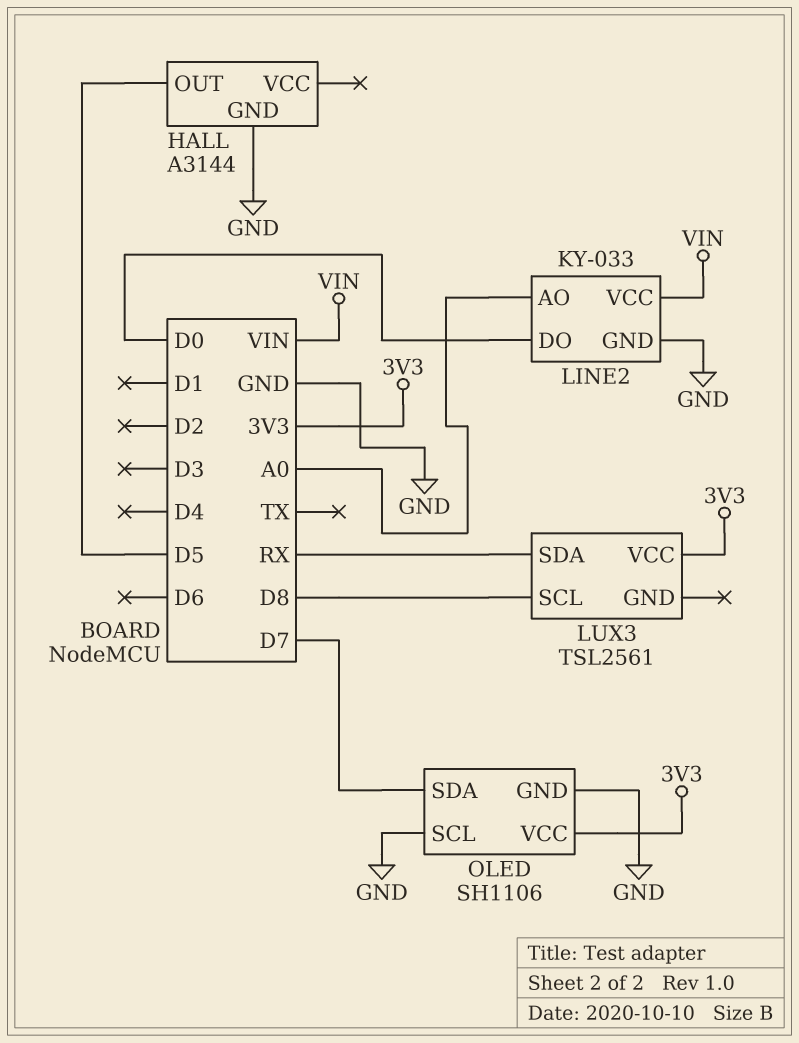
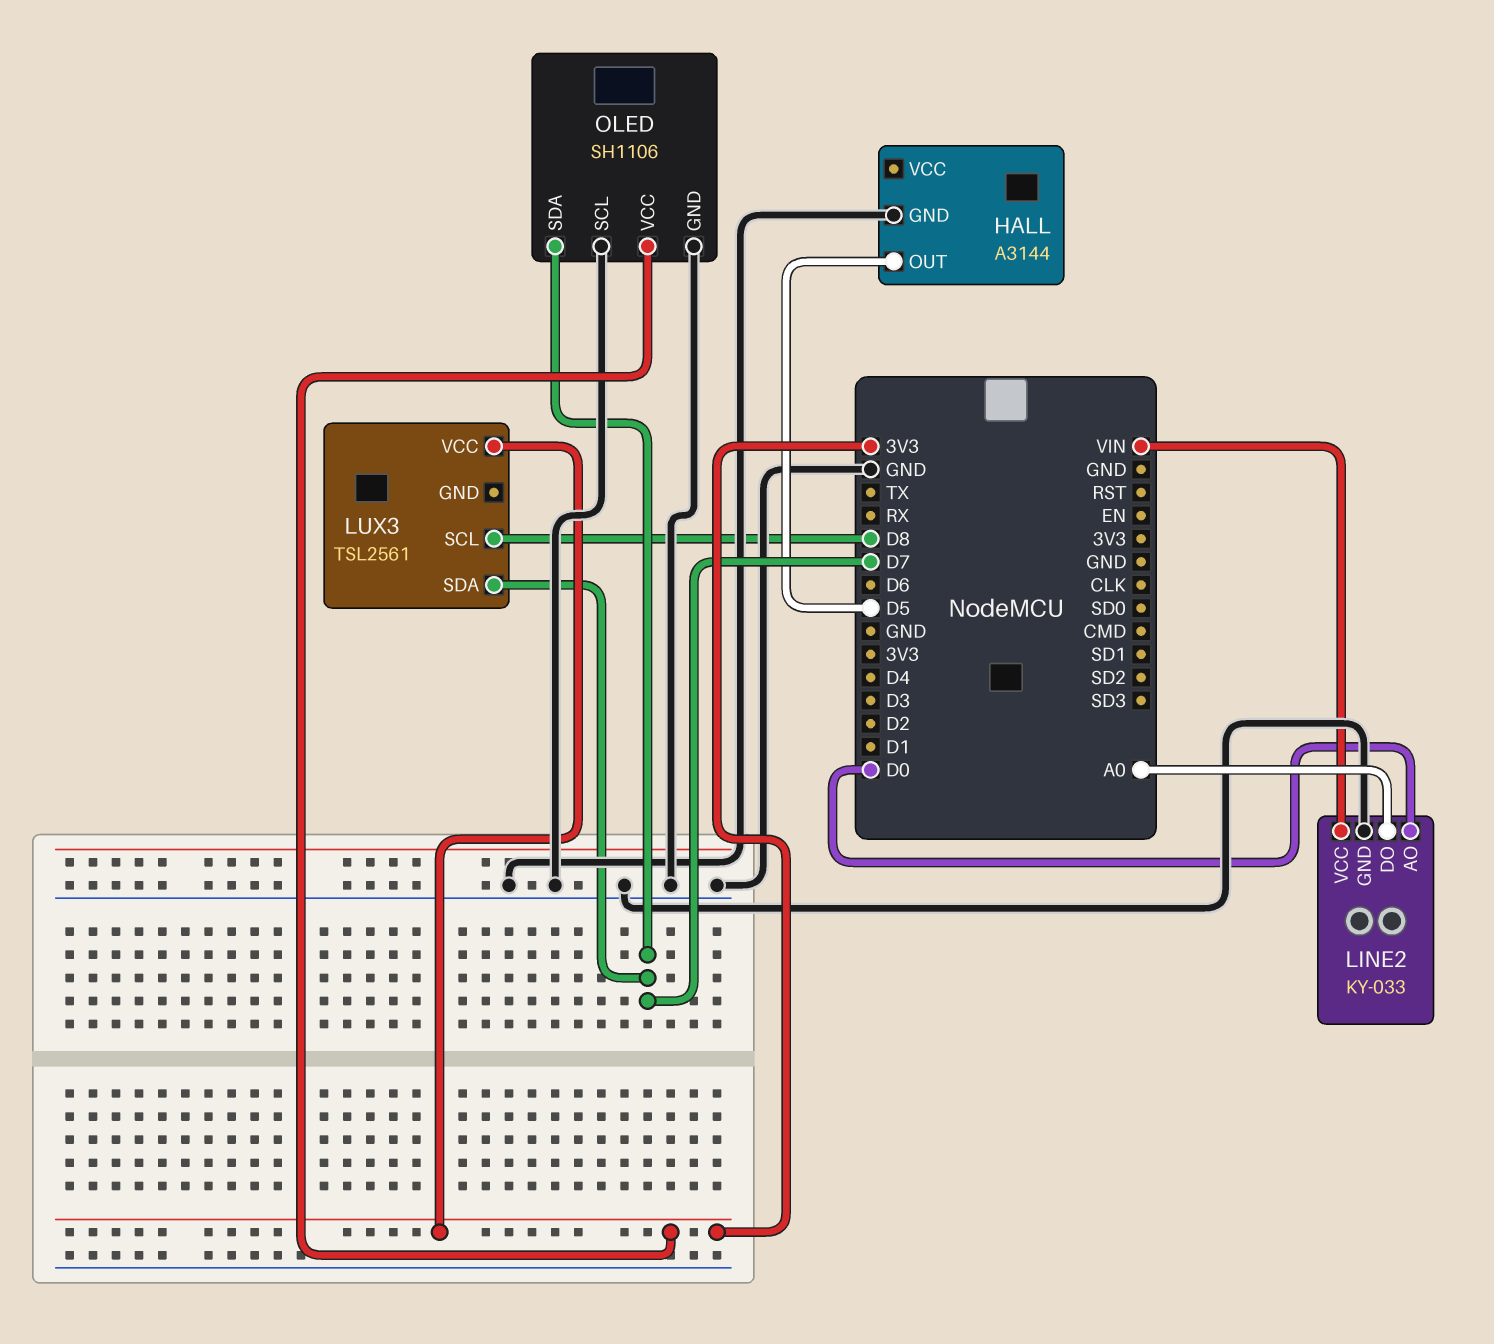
LINE2 pin AO: A0 -> D0
LINE2 pin DO: D0 -> A0
LUX3 pin SDA: RX -> D7

